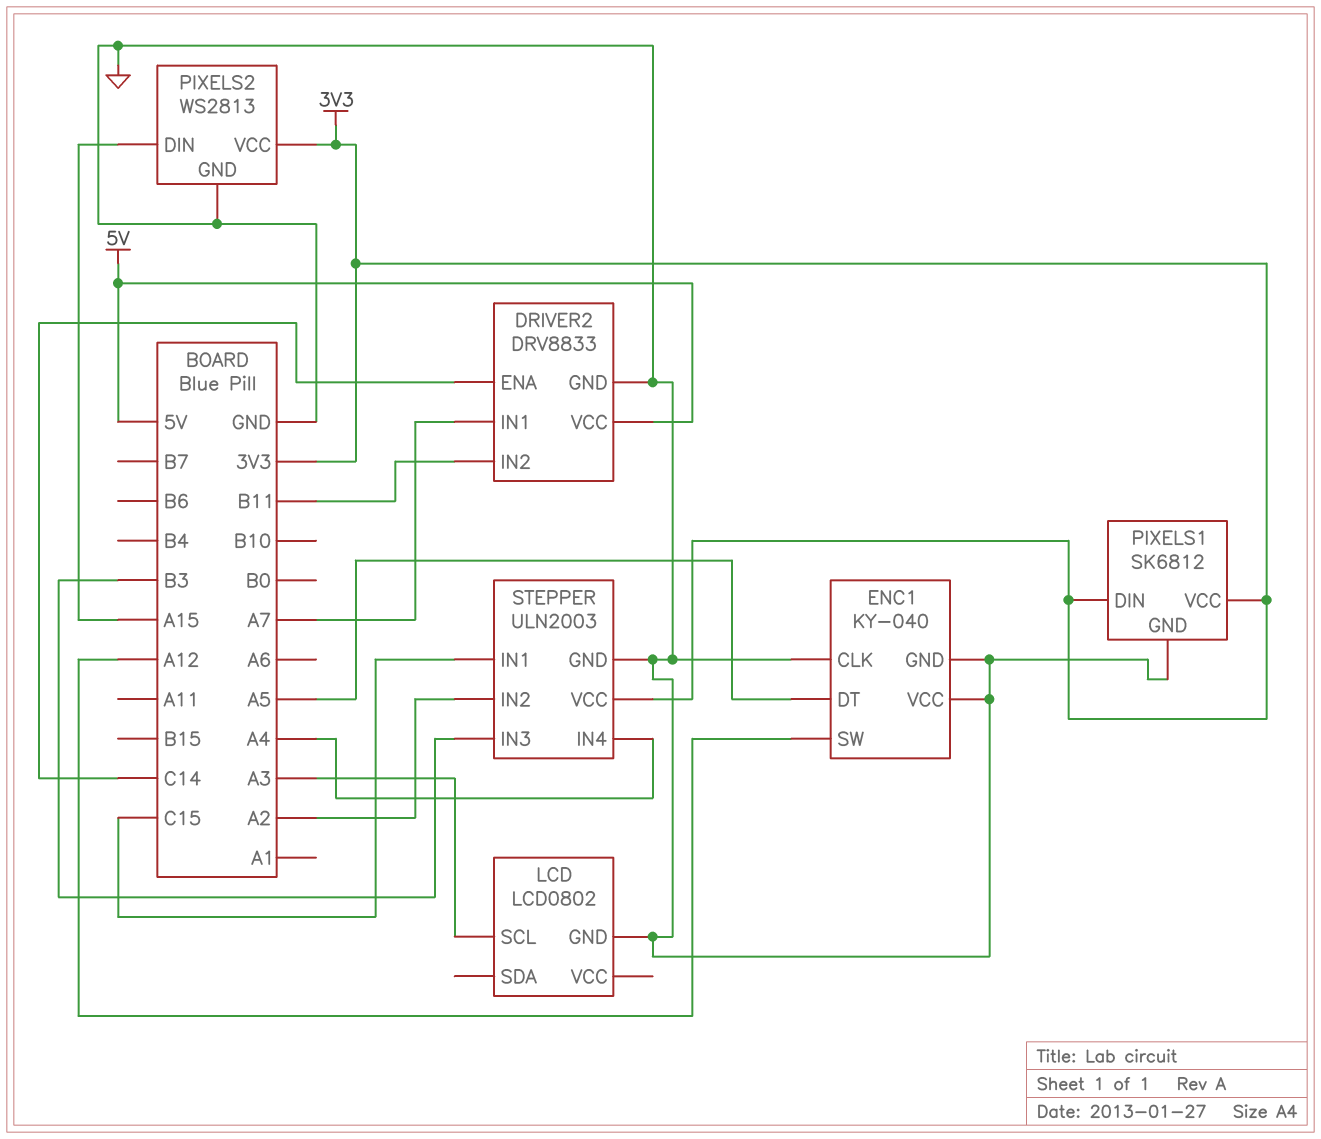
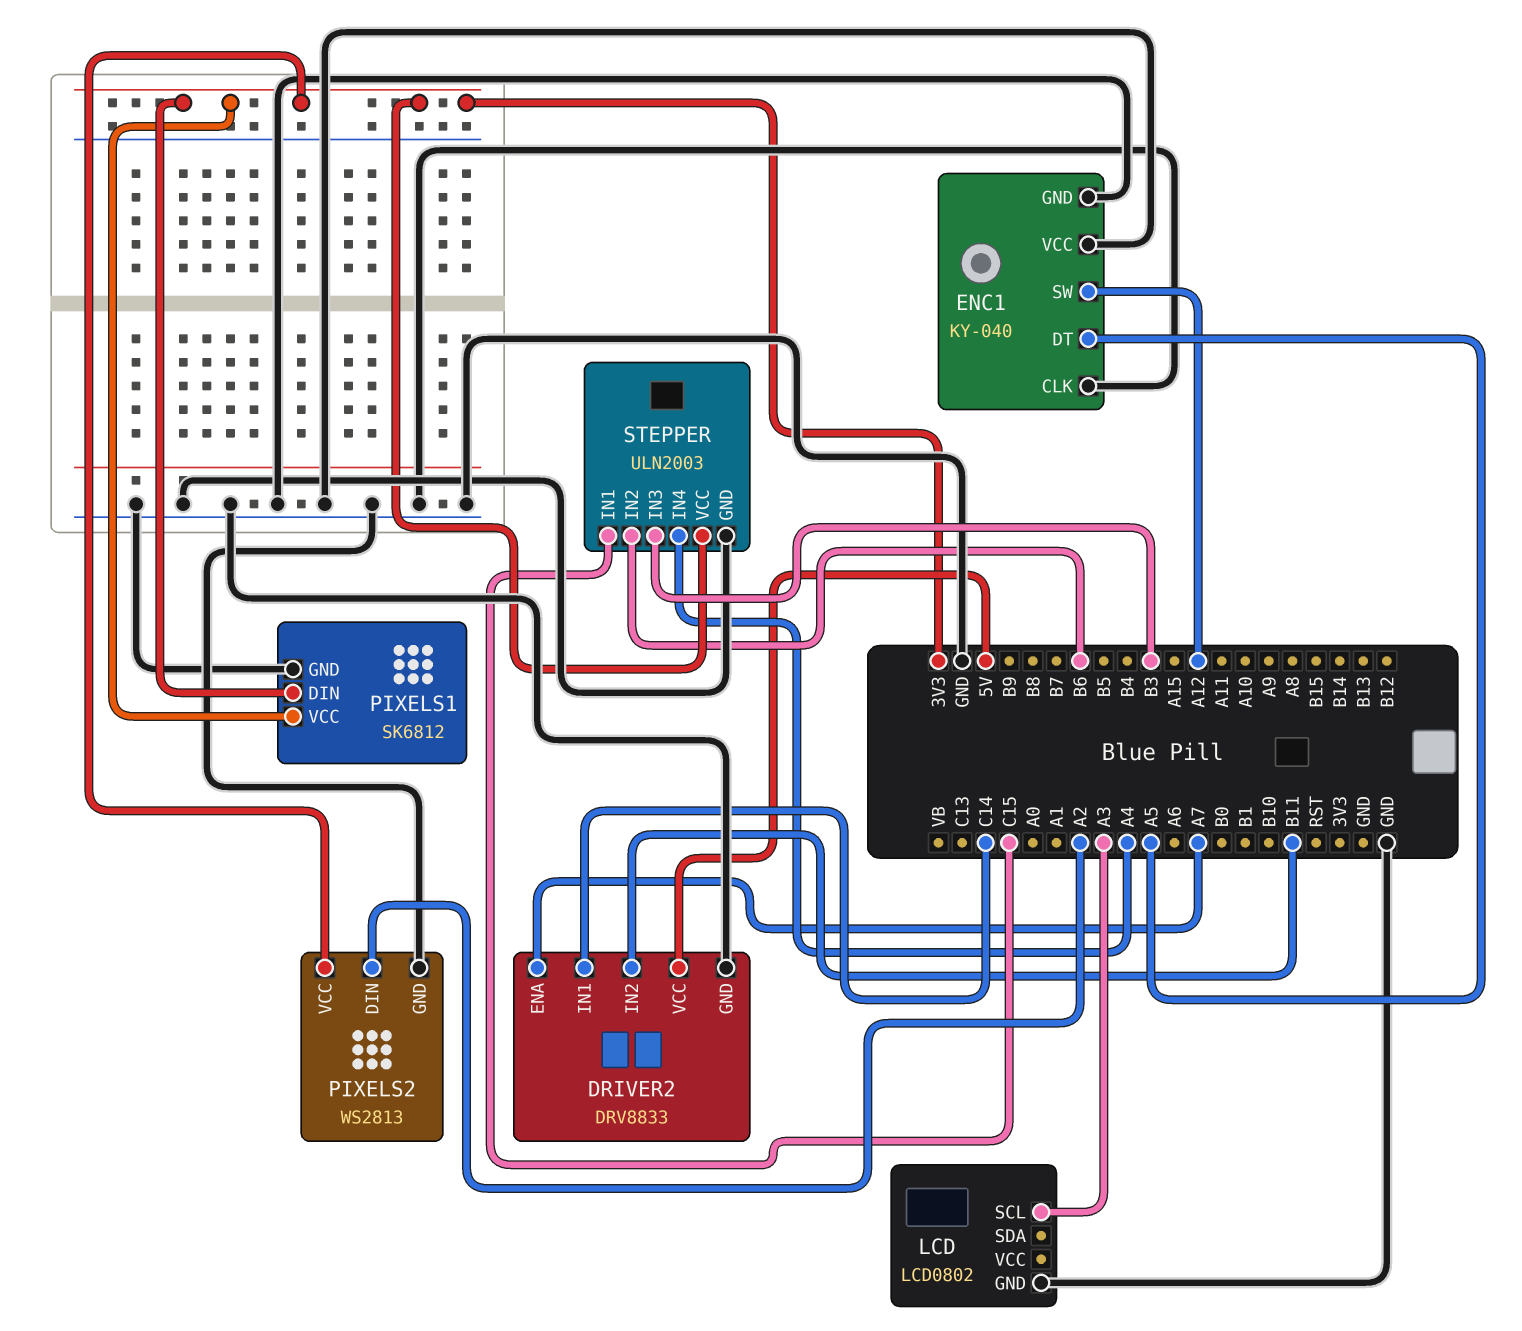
DRIVER2 pin ENA: C14 -> A7
DRIVER2 pin IN1: A7 -> C14
PIXELS2 pin DIN: A15 -> A2
STEPPER pin IN2: A2 -> B6

